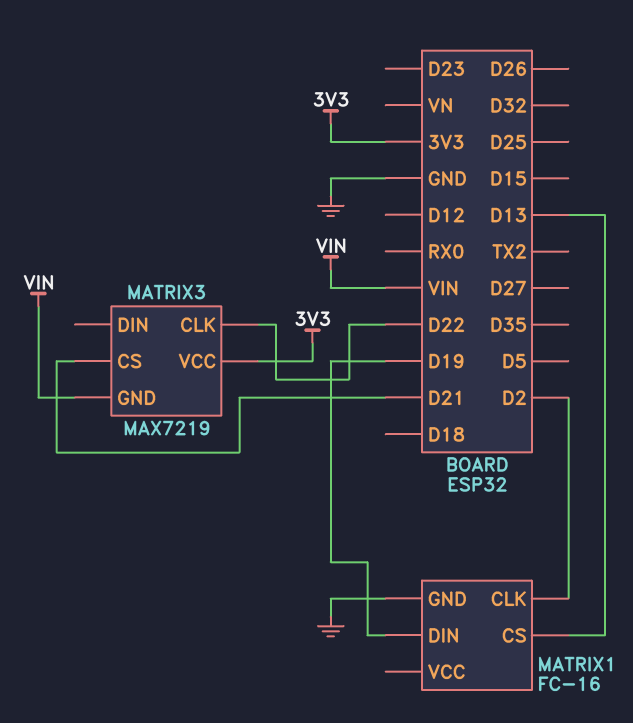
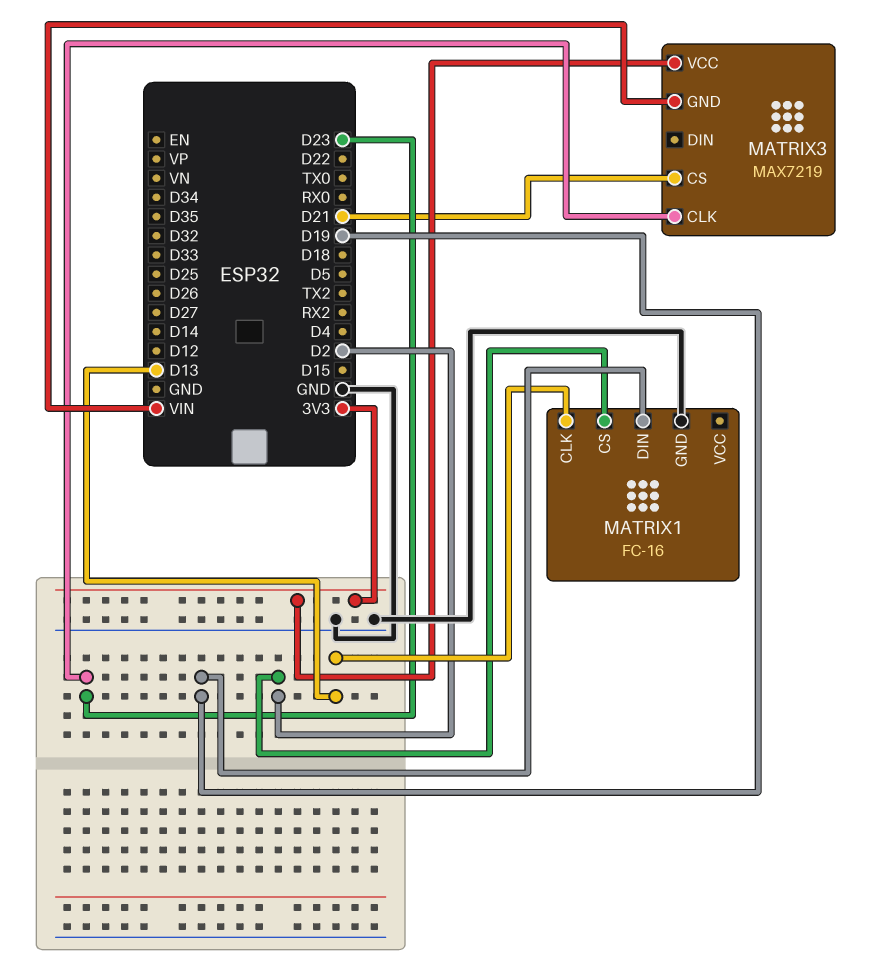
MATRIX1 pin CLK: D2 -> D13
MATRIX1 pin CS: D13 -> D2
MATRIX3 pin CLK: D22 -> D23

